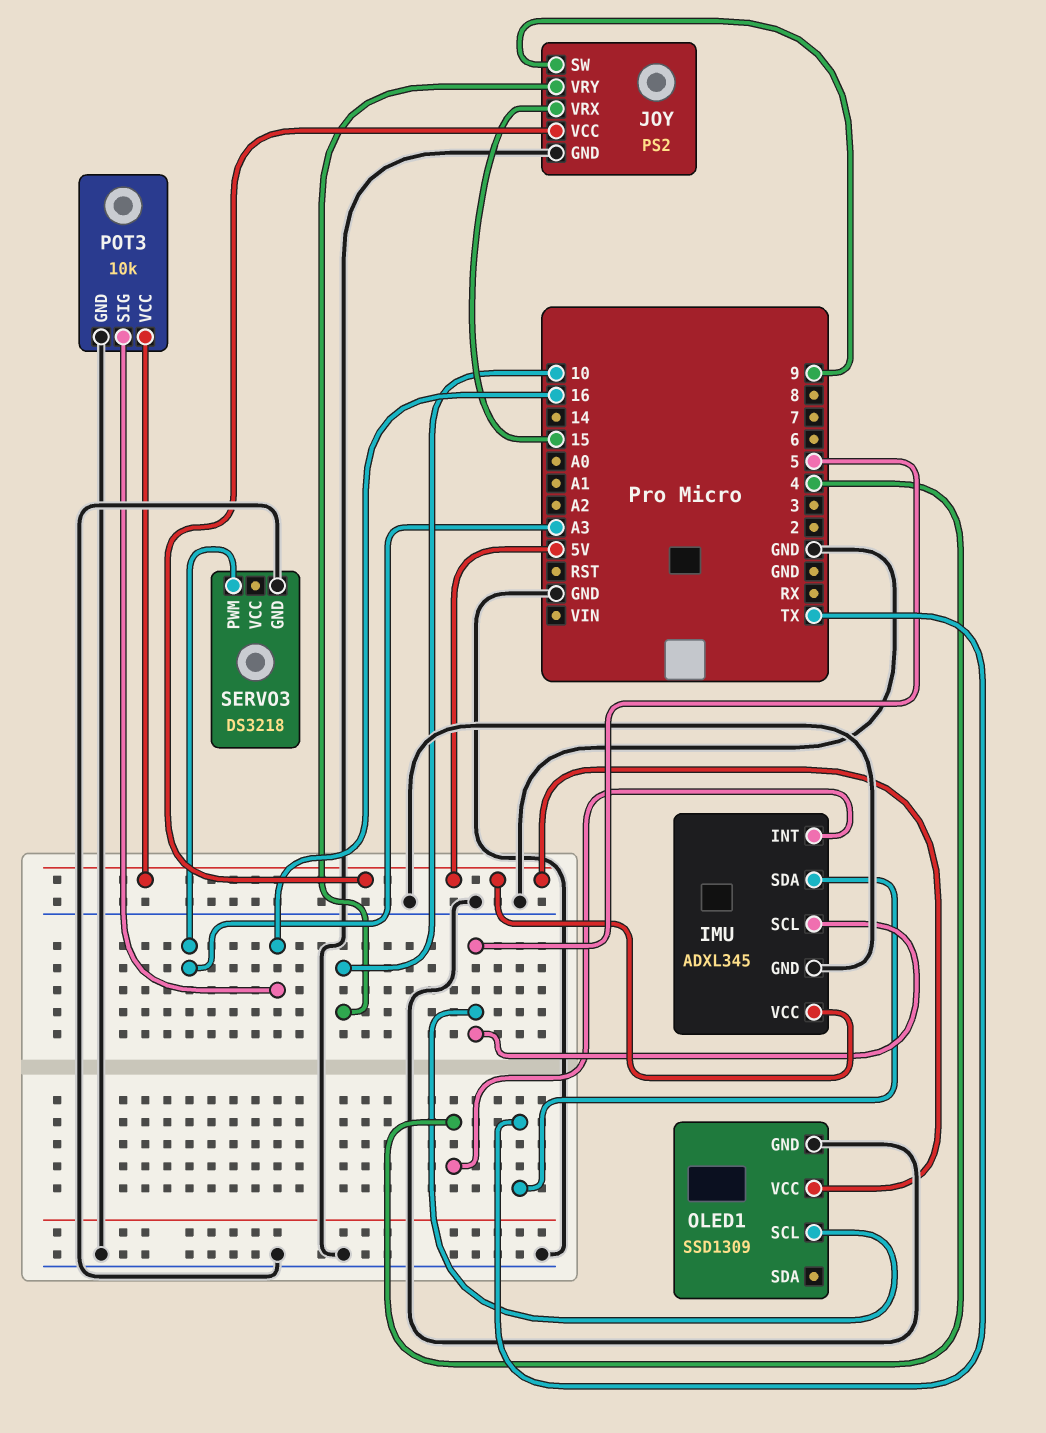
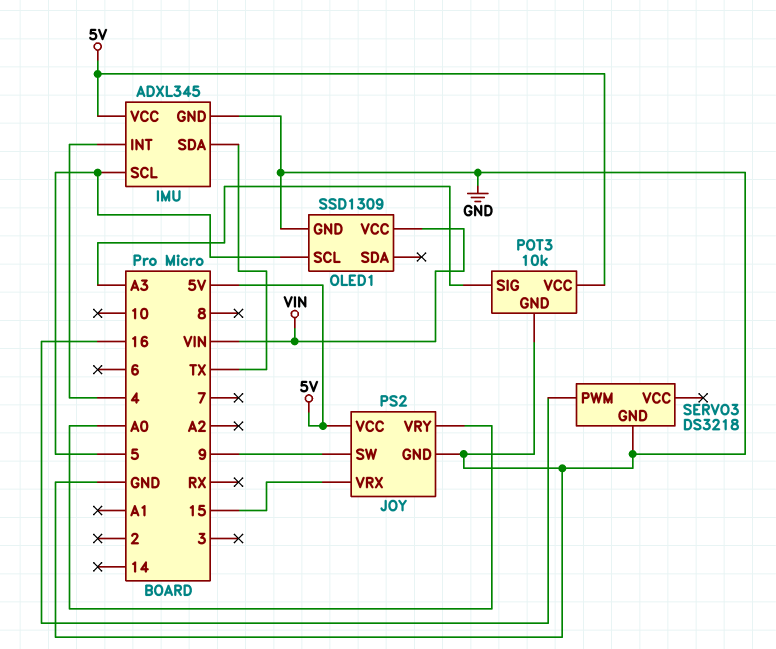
JOY pin VRY: 10 -> A0
OLED1 pin VCC: 5V -> VIN
POT3 pin SIG: 16 -> A3
SERVO3 pin PWM: A3 -> 16

